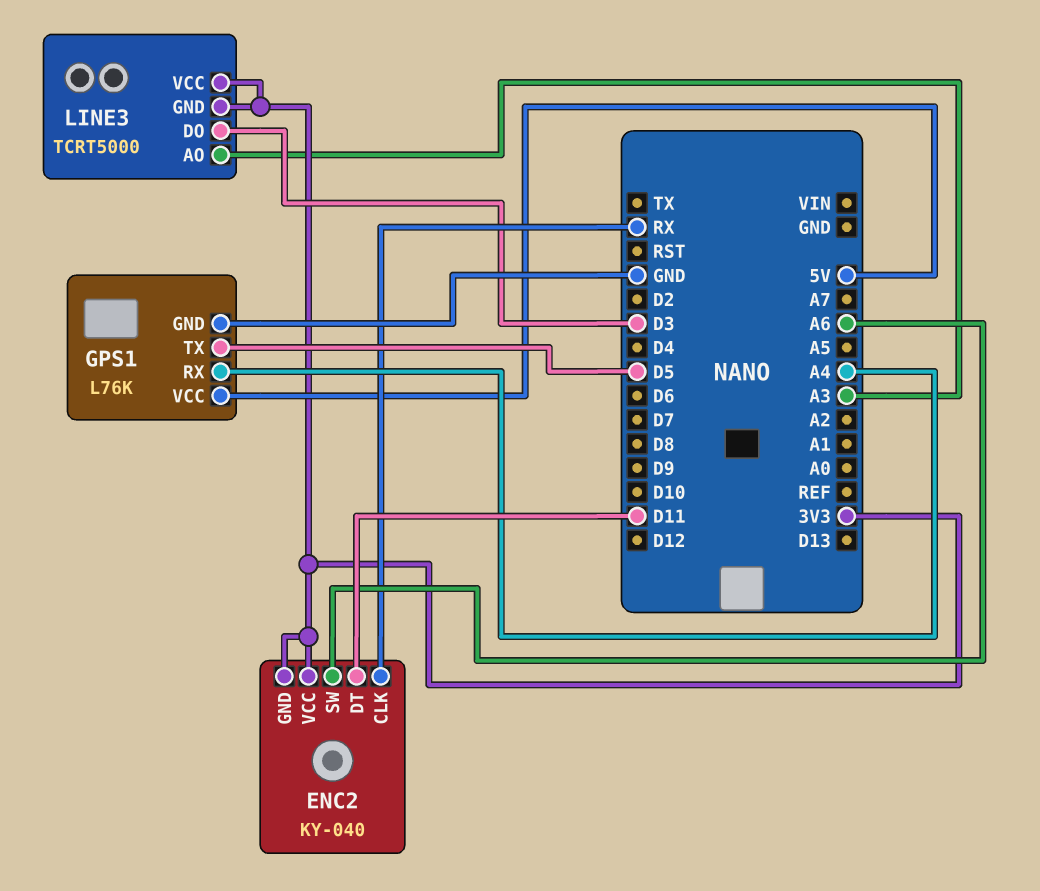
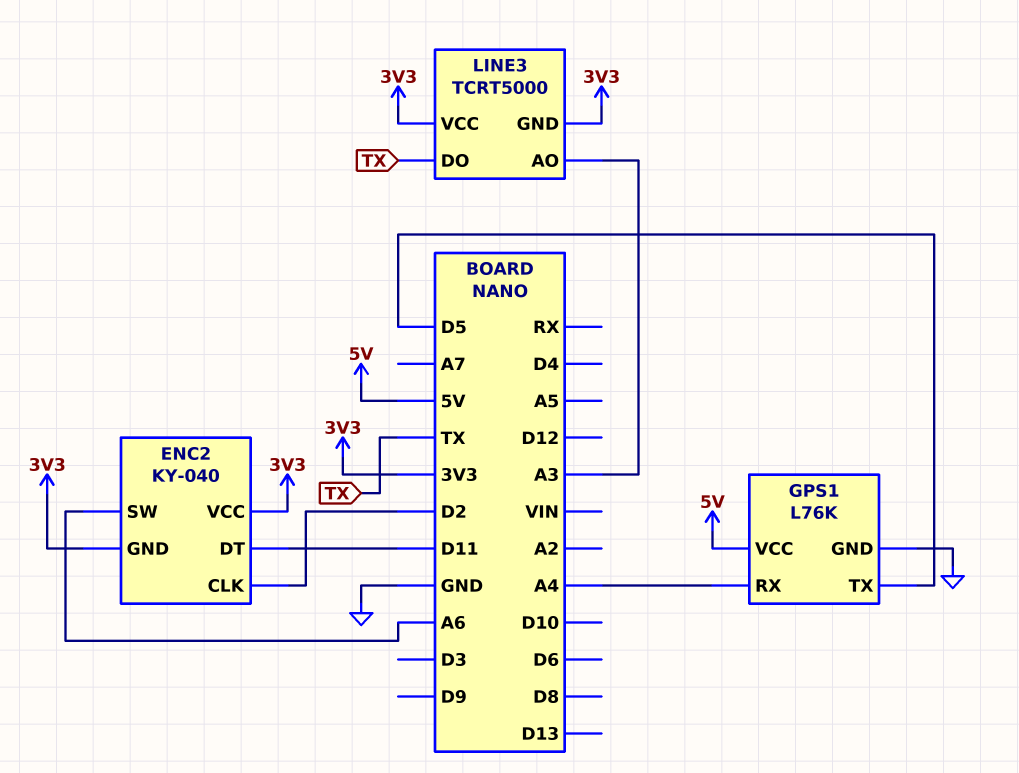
ENC2 pin CLK: RX -> D2
LINE3 pin DO: D3 -> TX

